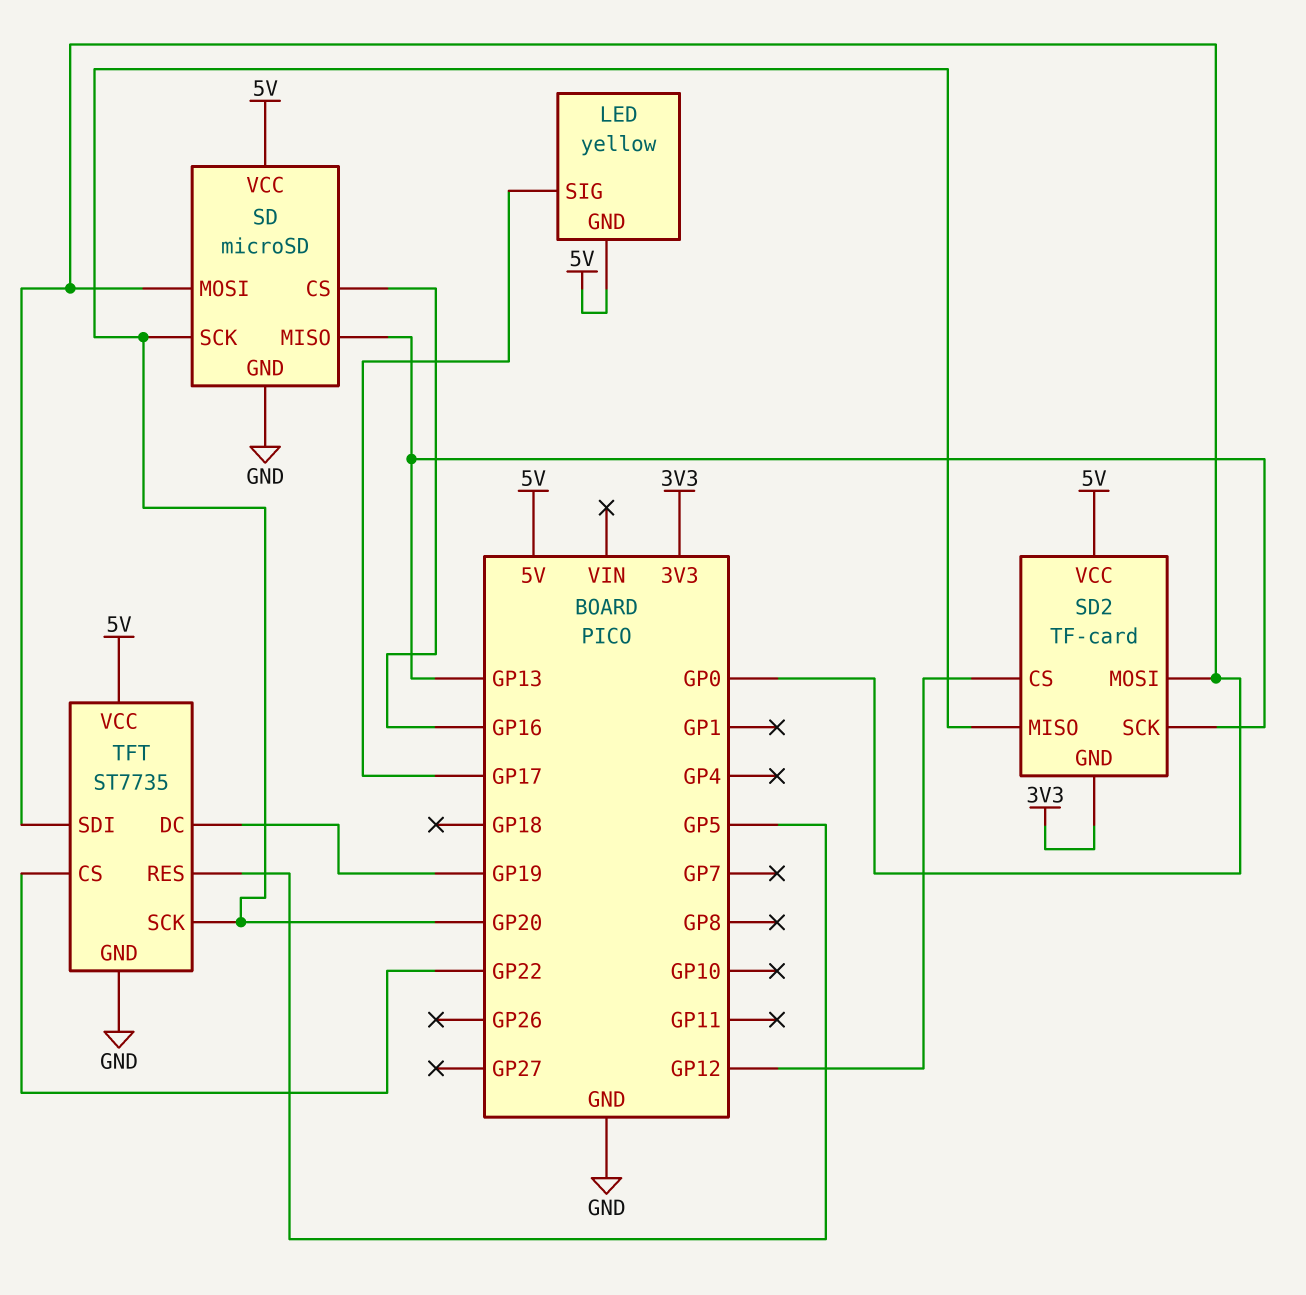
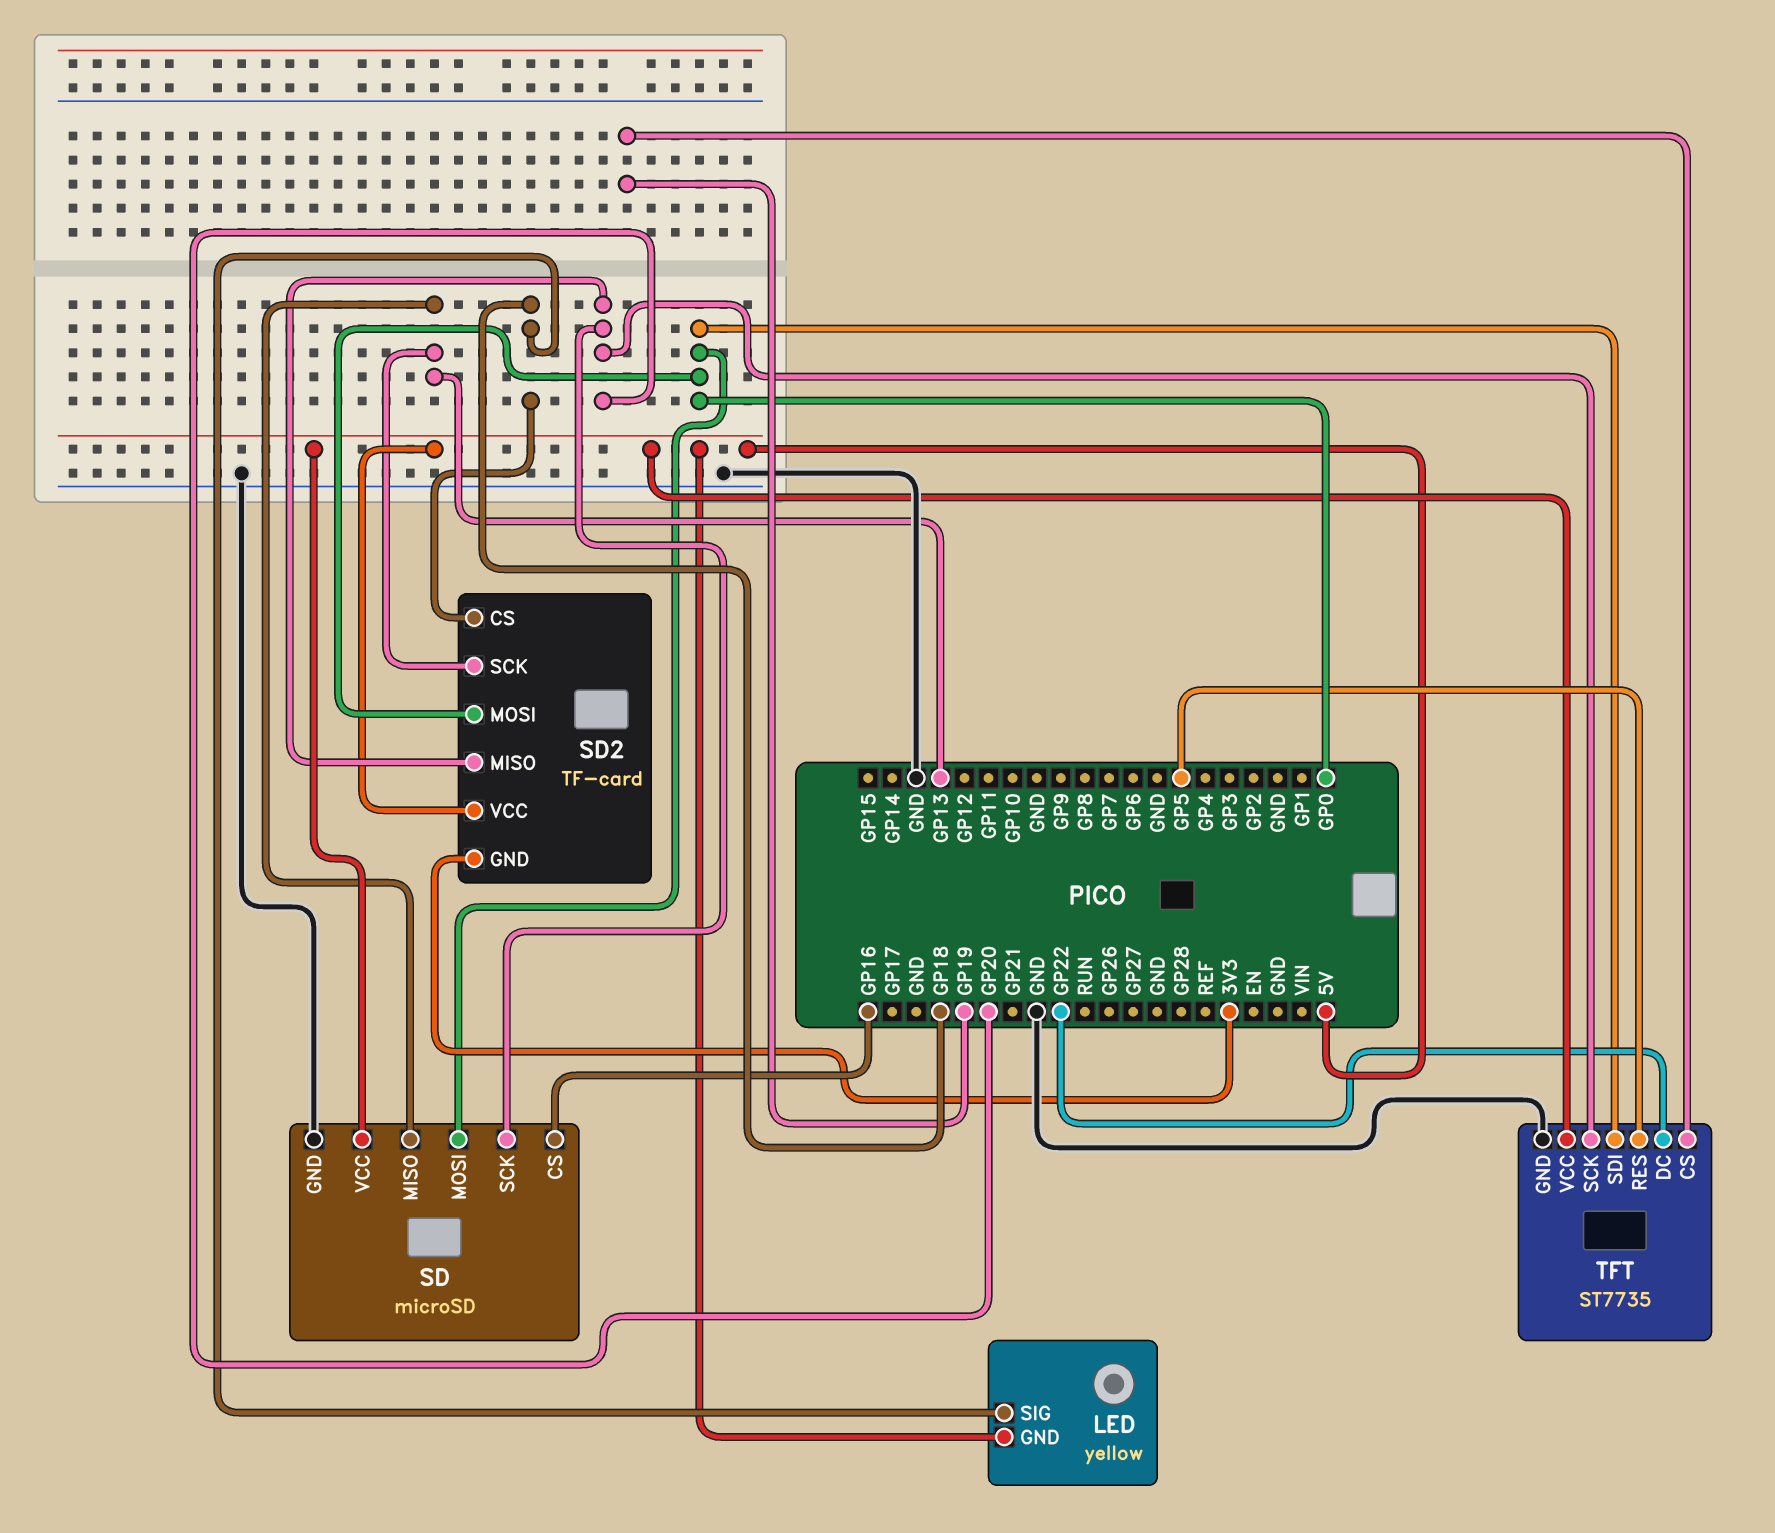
LED pin SIG: GP17 -> GP18
SD2 pin CS: GP12 -> GP18
TFT pin CS: GP22 -> GP19
TFT pin DC: GP19 -> GP22

